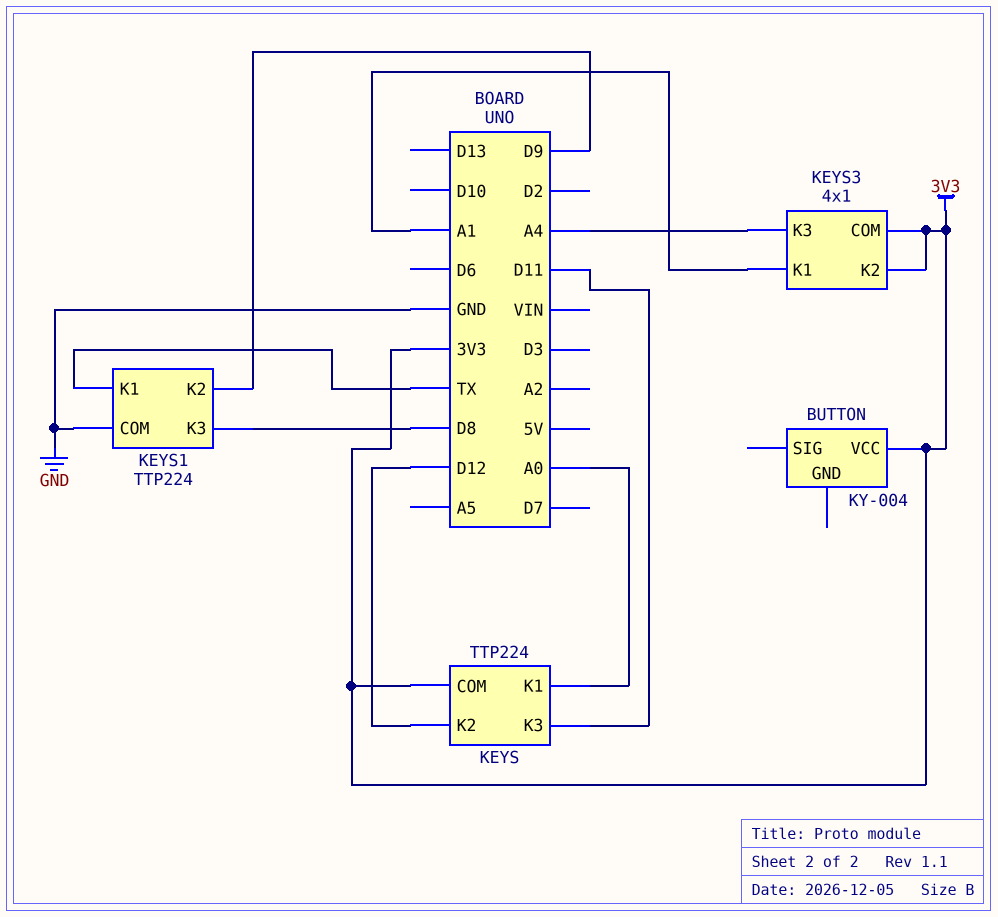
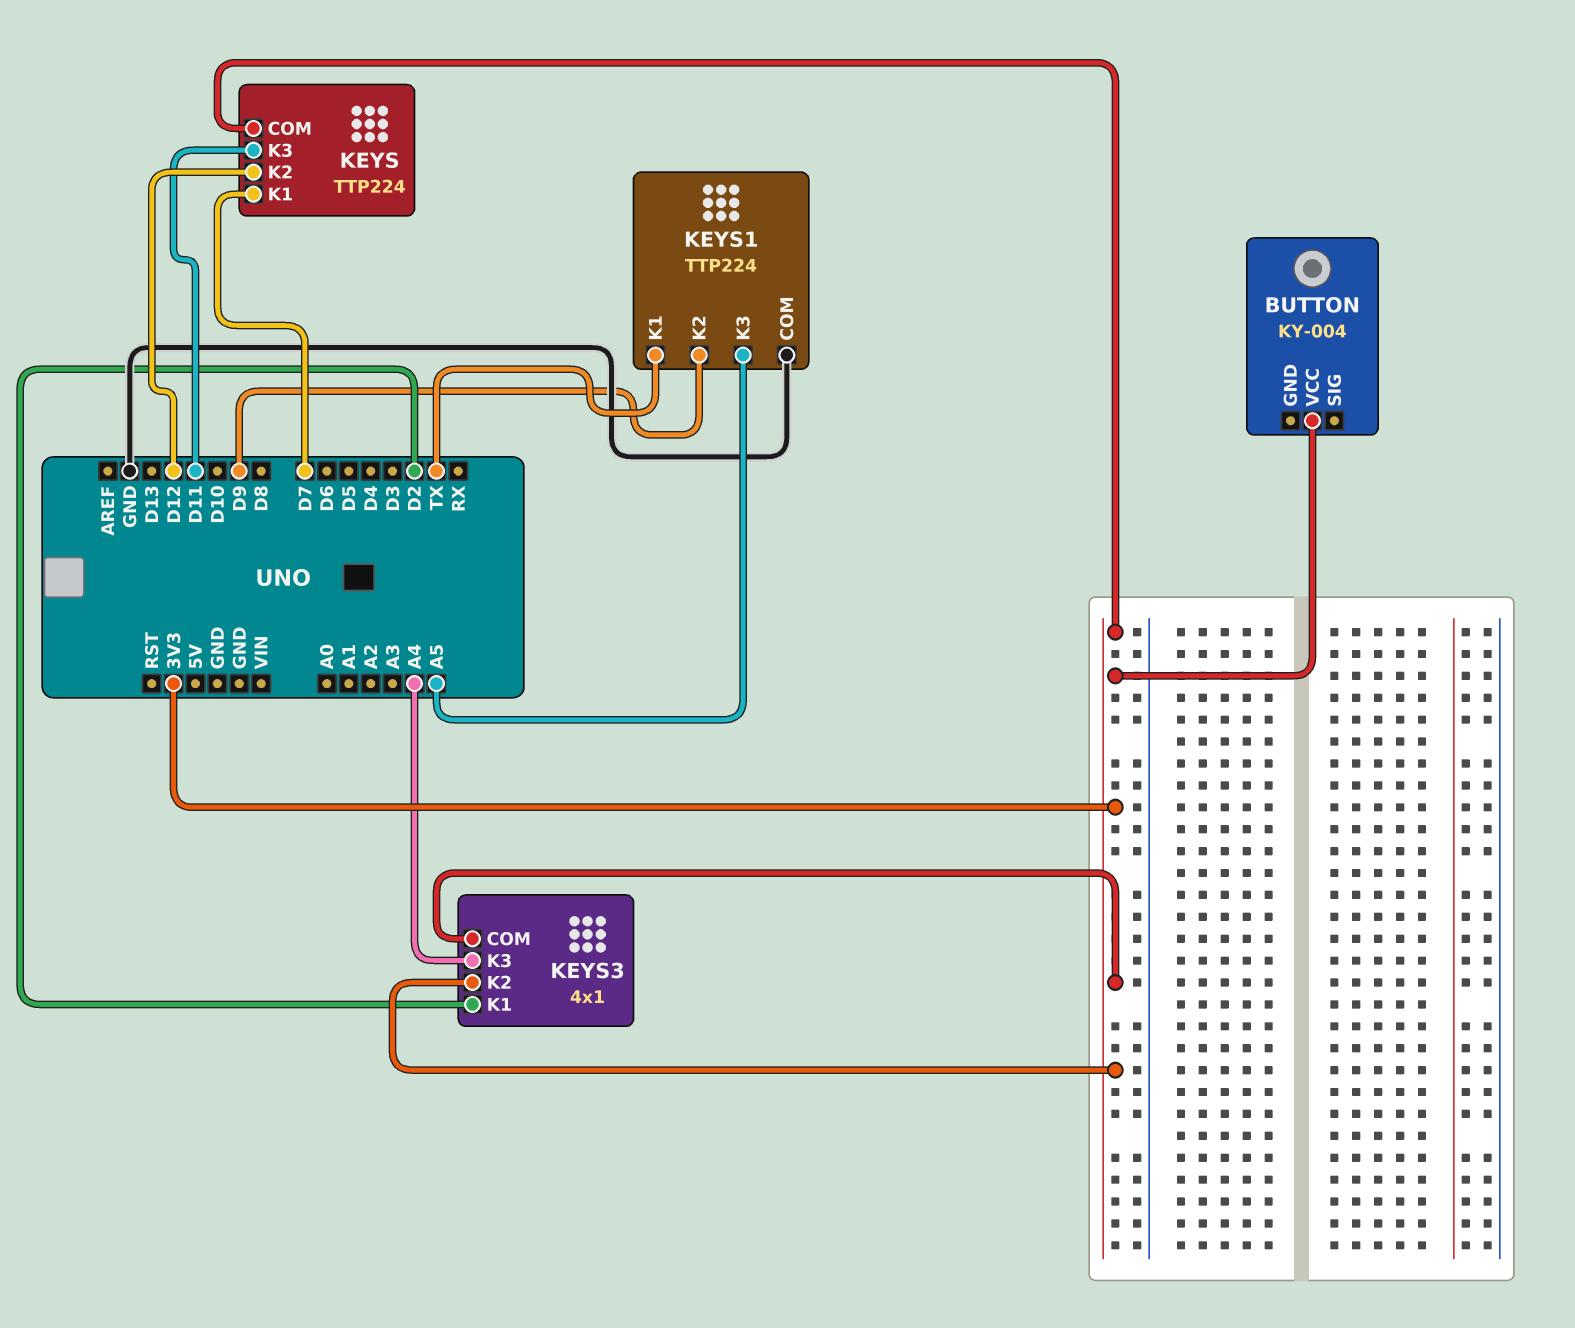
KEYS pin K1: A0 -> D7
KEYS1 pin K3: D8 -> A5
KEYS3 pin K1: A1 -> D2

